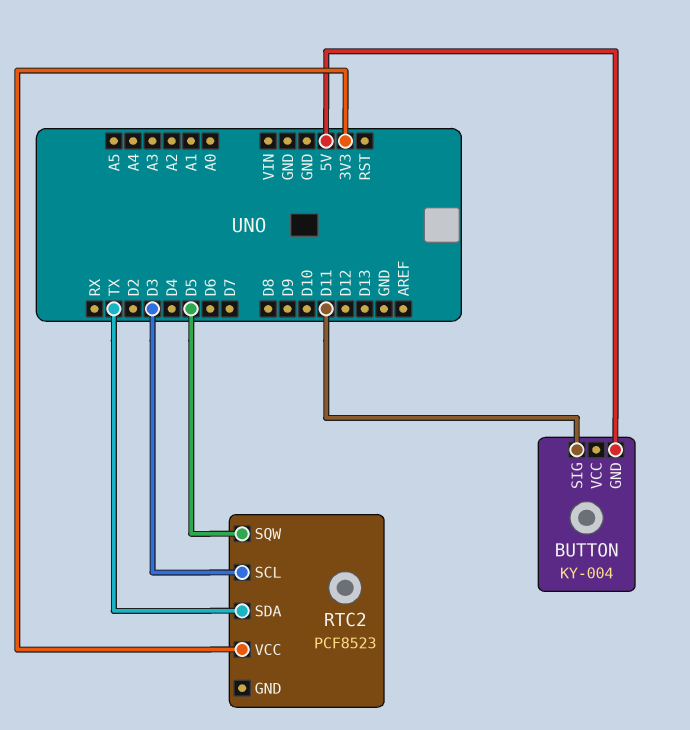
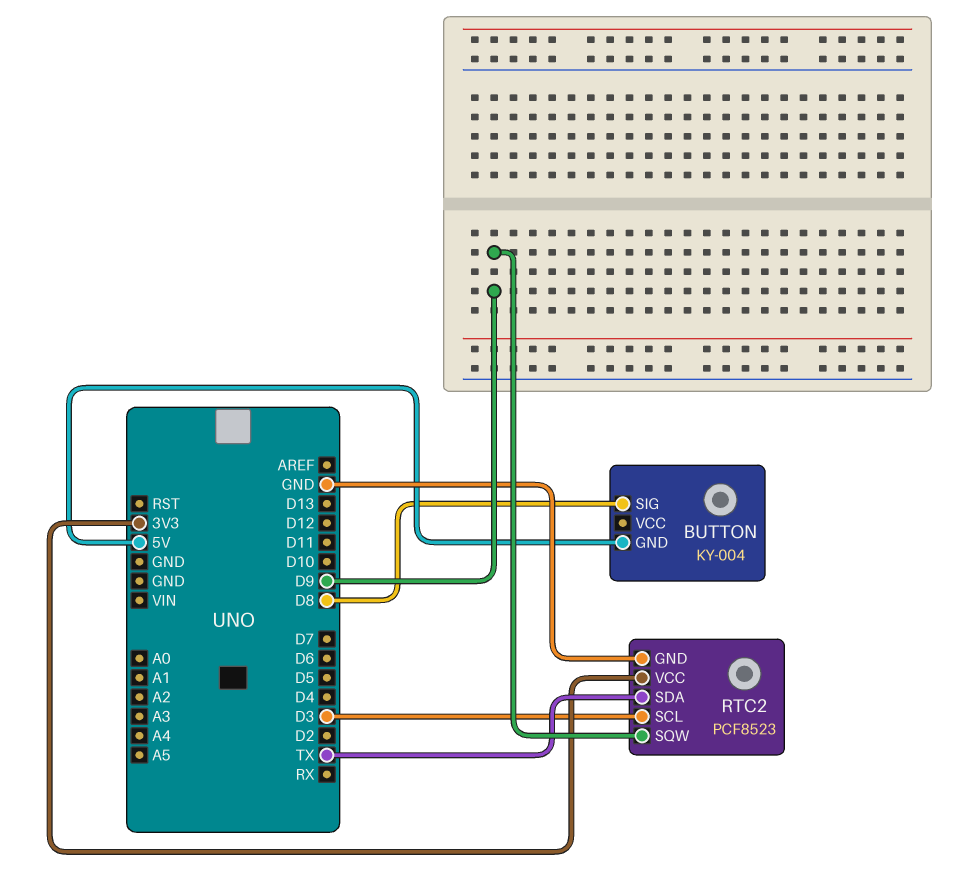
BUTTON pin SIG: D11 -> D8
RTC2 pin GND: none -> GND
RTC2 pin SQW: D5 -> D9

